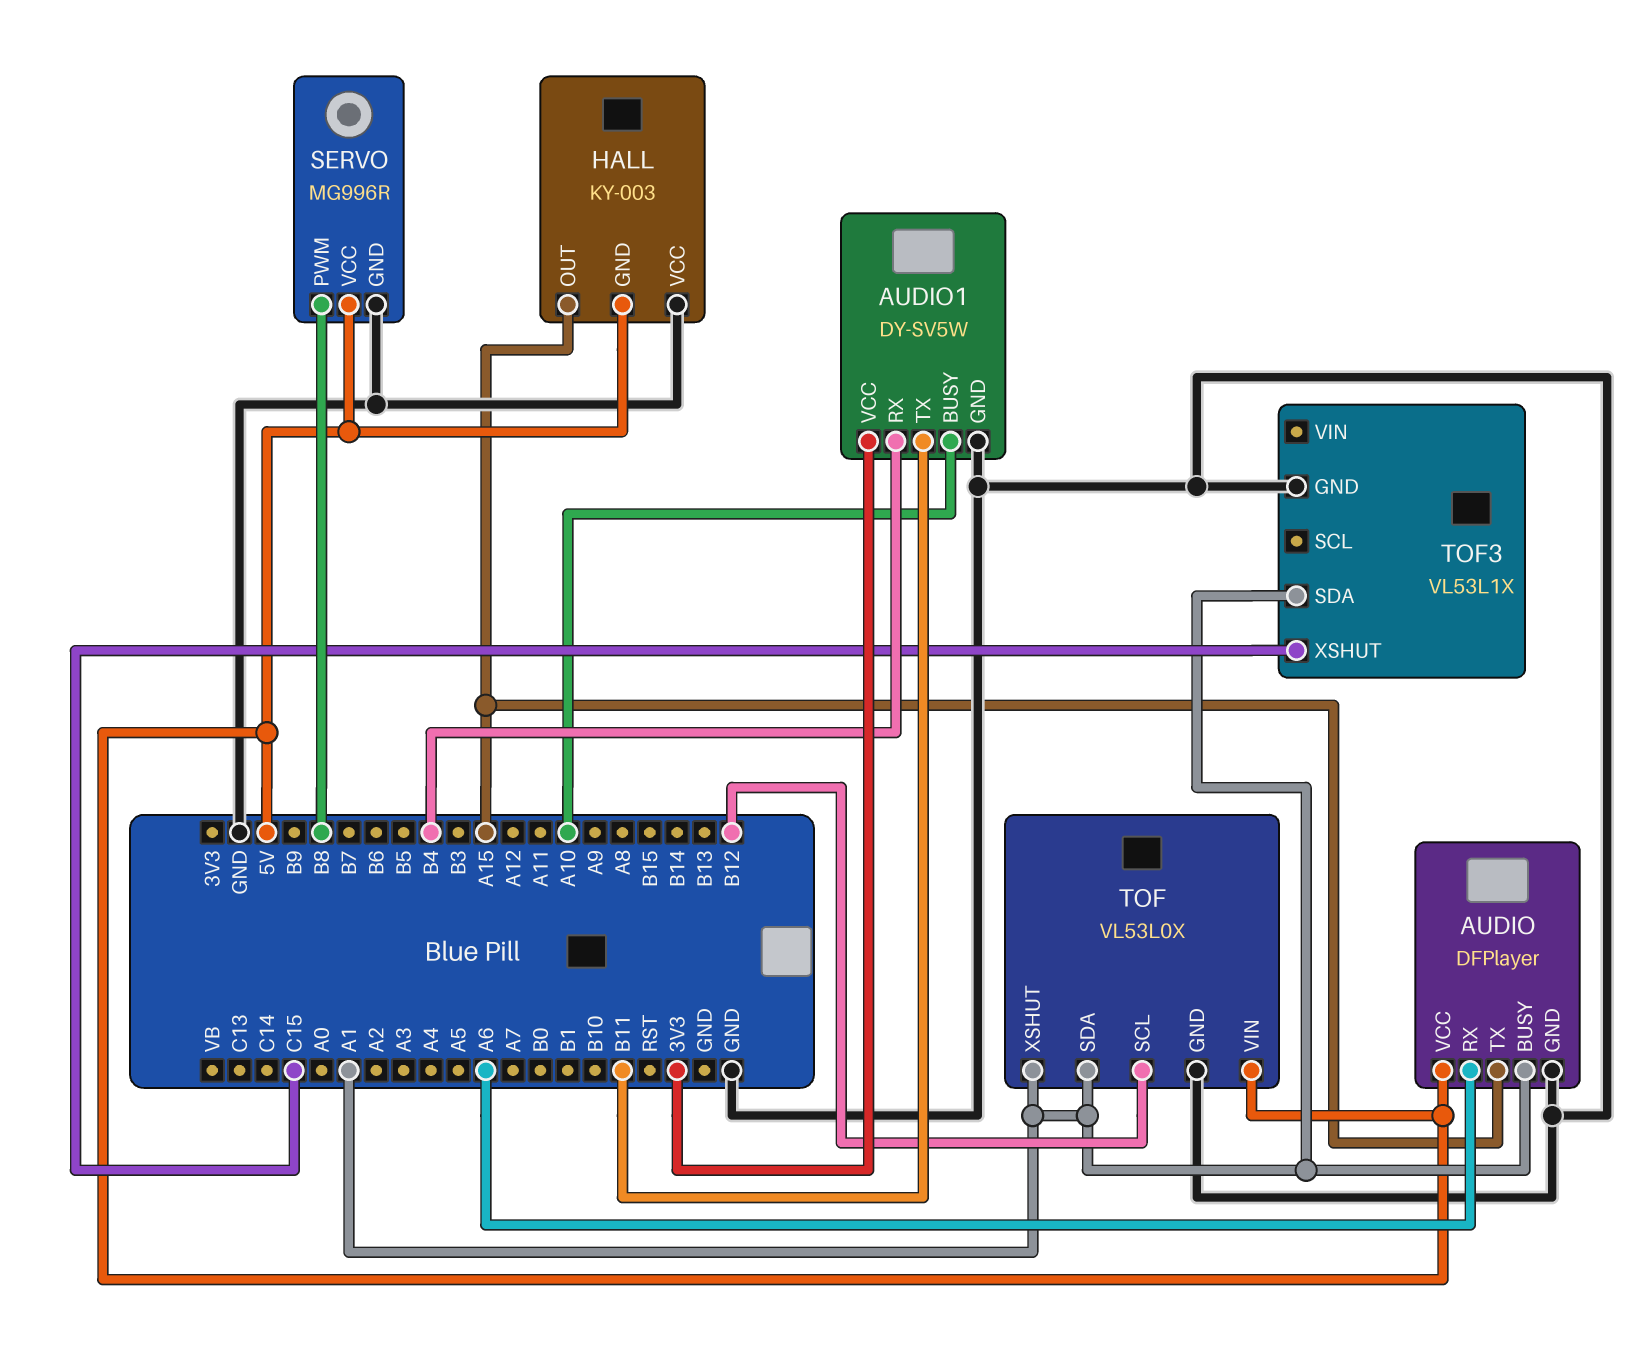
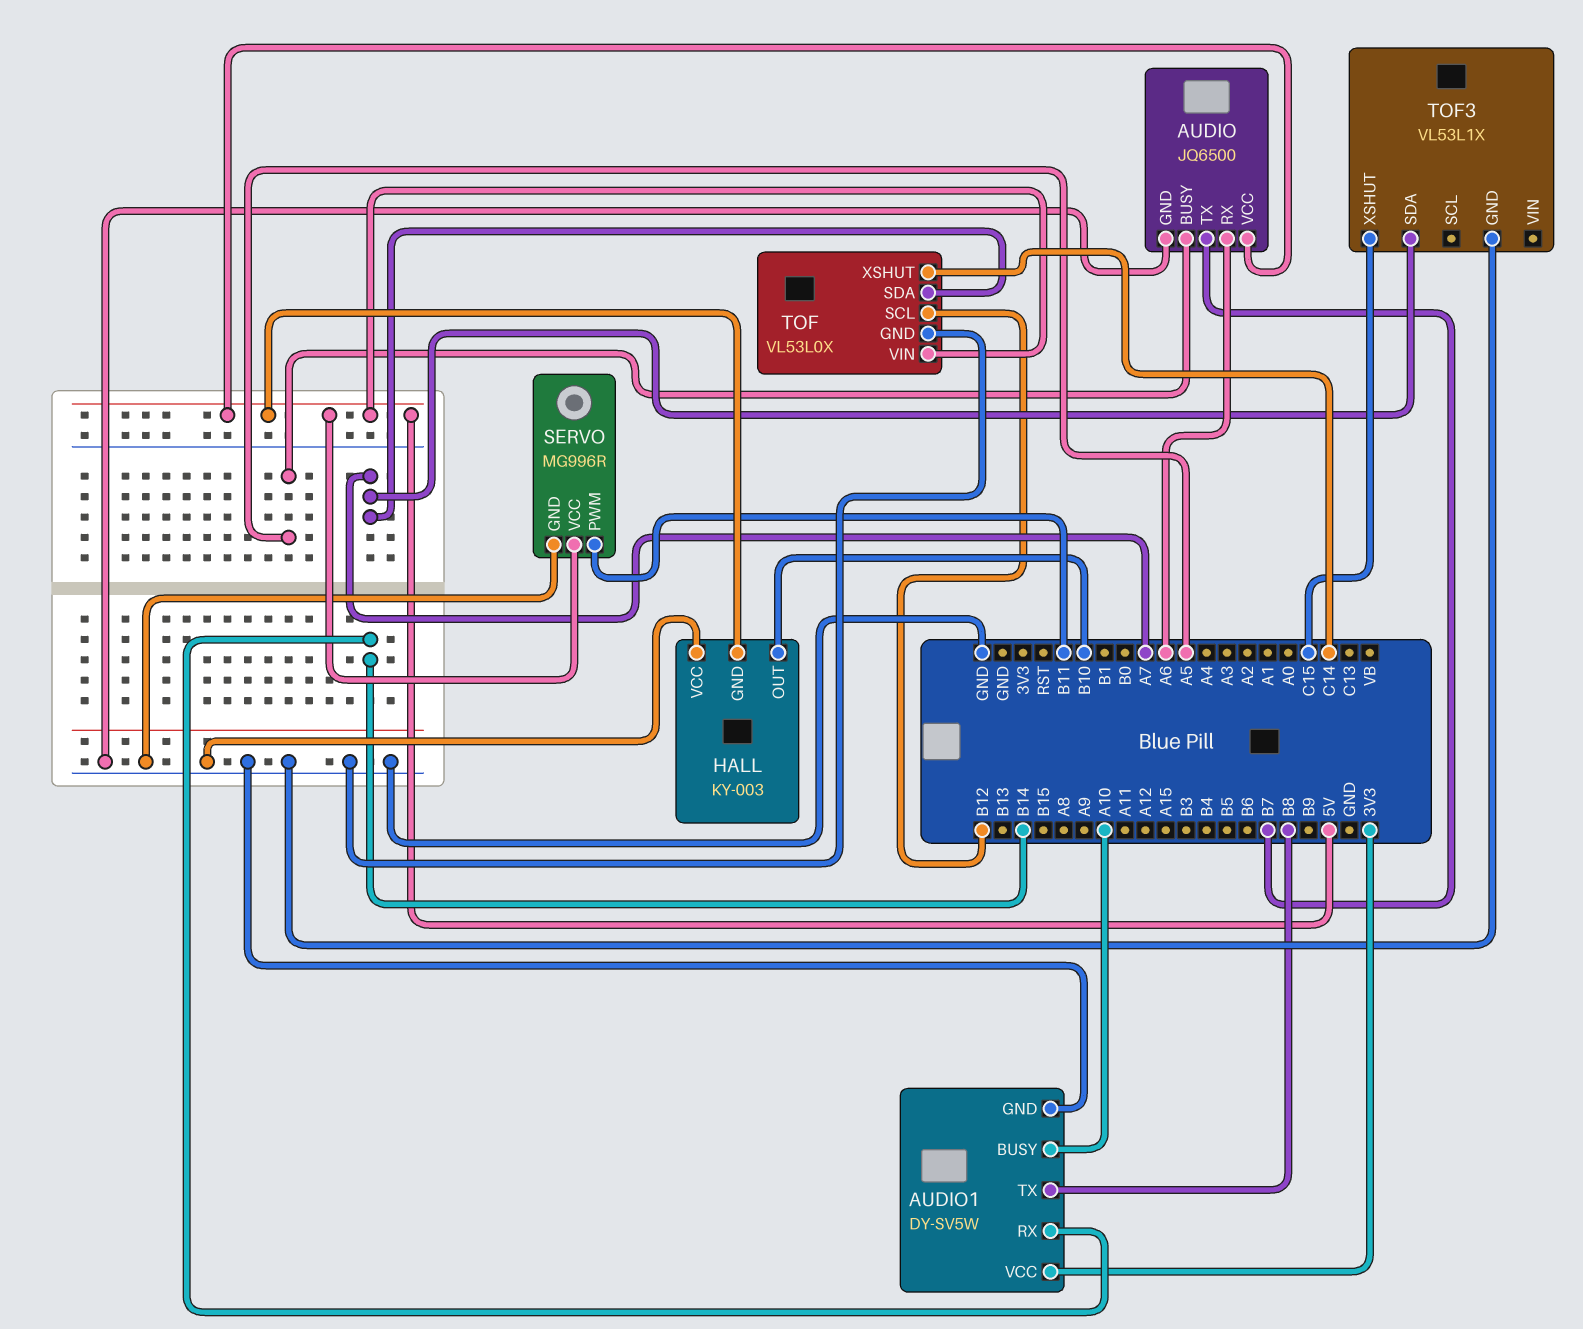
AUDIO: DFPlayer -> JQ6500
AUDIO pin BUSY: A1 -> A5
AUDIO pin TX: A15 -> B7
AUDIO1 pin RX: B4 -> B14
AUDIO1 pin TX: B11 -> B8
HALL pin OUT: A15 -> B10
SERVO pin PWM: B8 -> B11
TOF pin SDA: A1 -> A7
TOF pin XSHUT: A1 -> C14
TOF3 pin SDA: A1 -> A7

